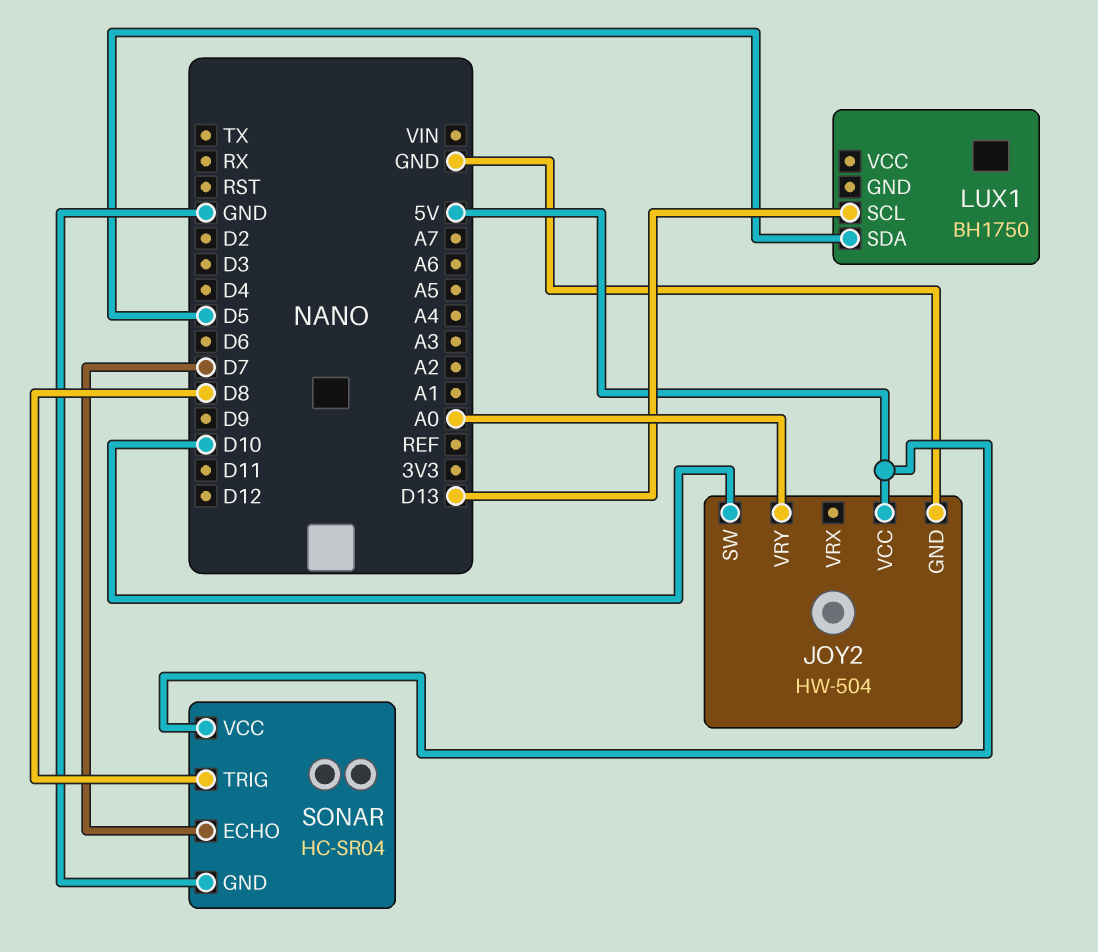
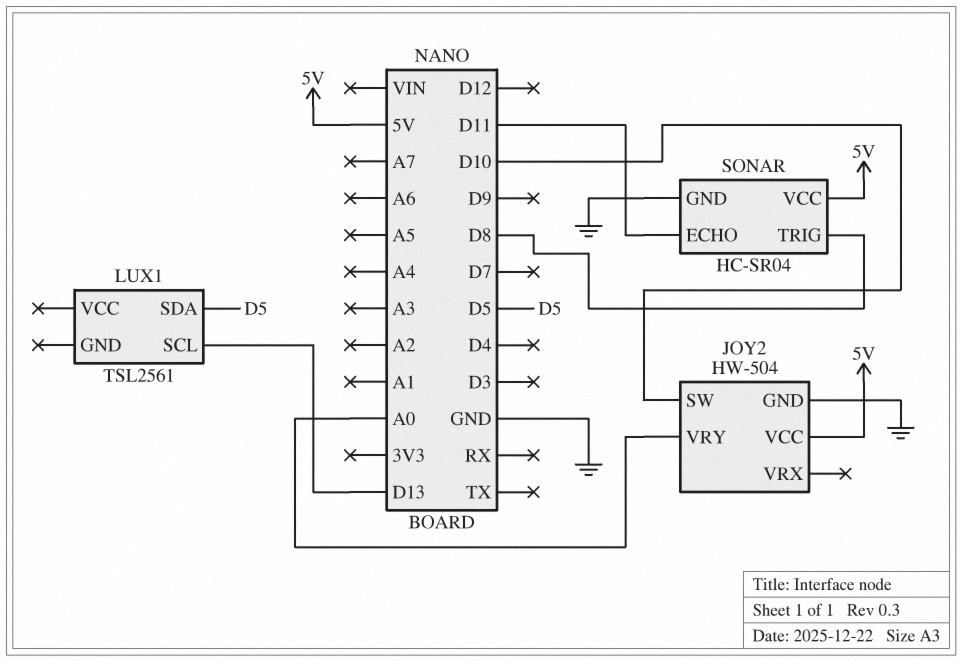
LUX1: BH1750 -> TSL2561
SONAR pin ECHO: D7 -> D11

